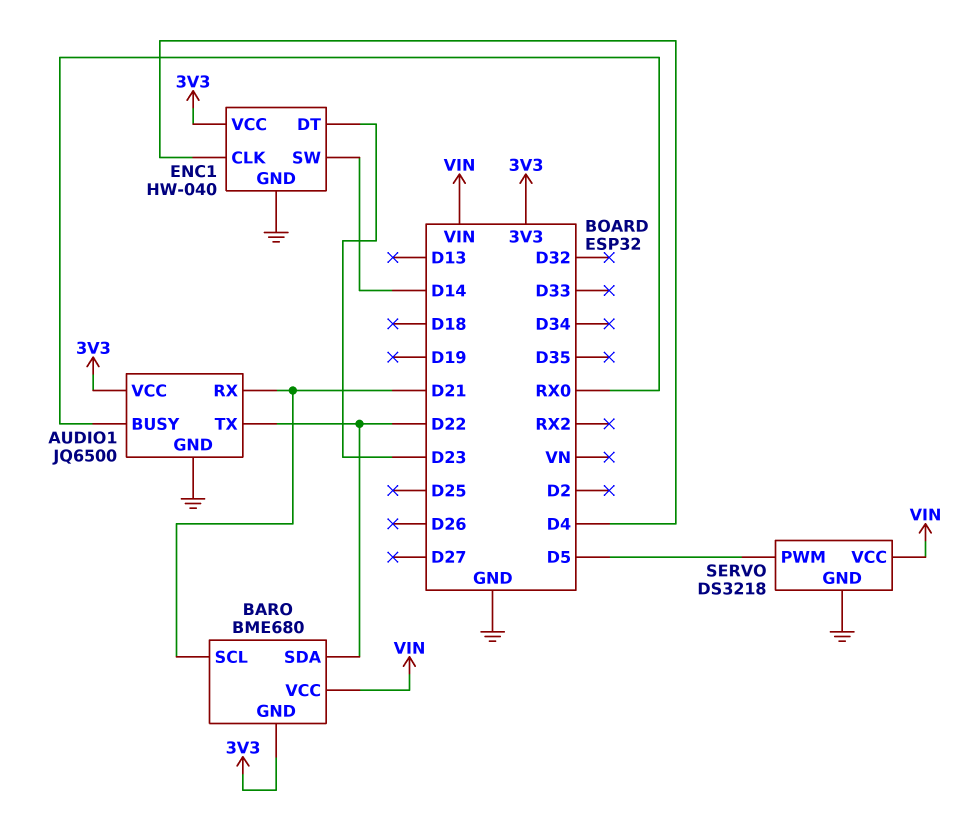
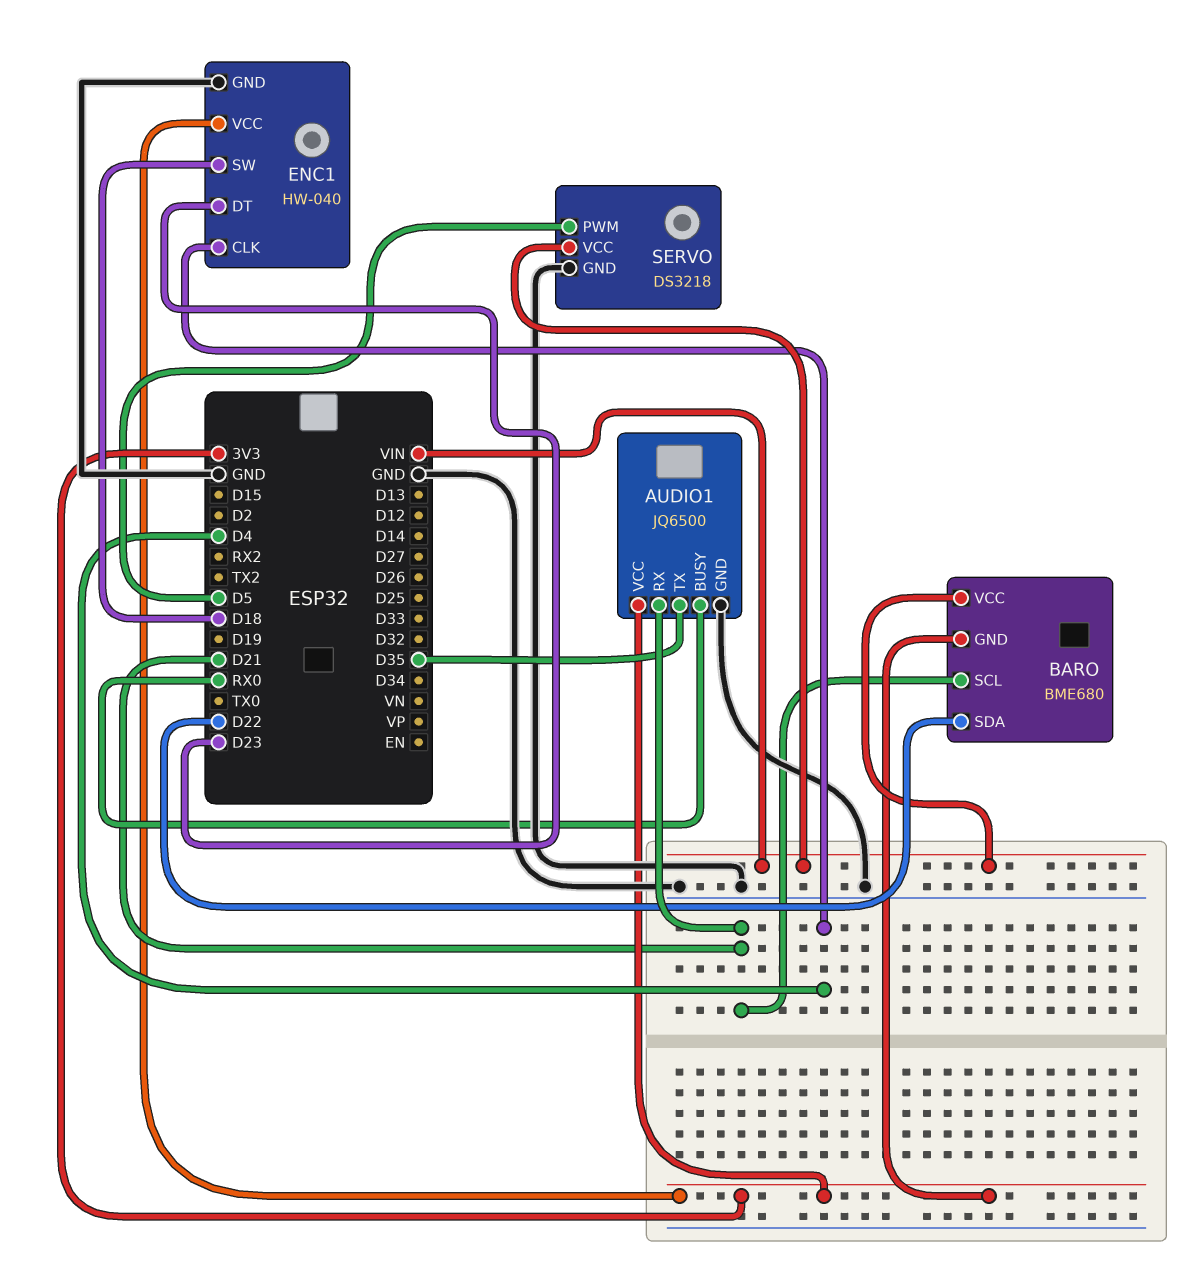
AUDIO1 pin TX: D22 -> D35
ENC1 pin SW: D14 -> D18

